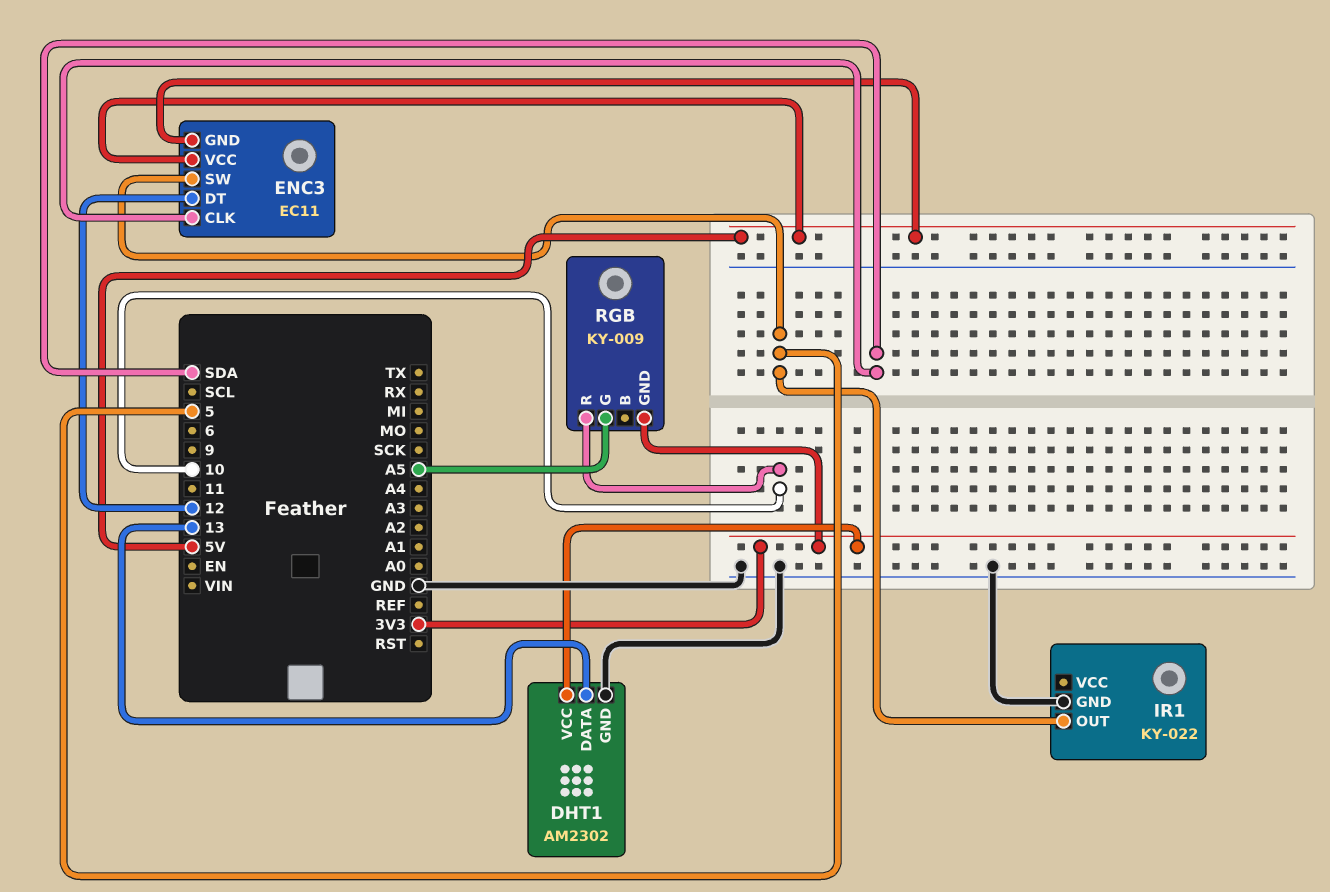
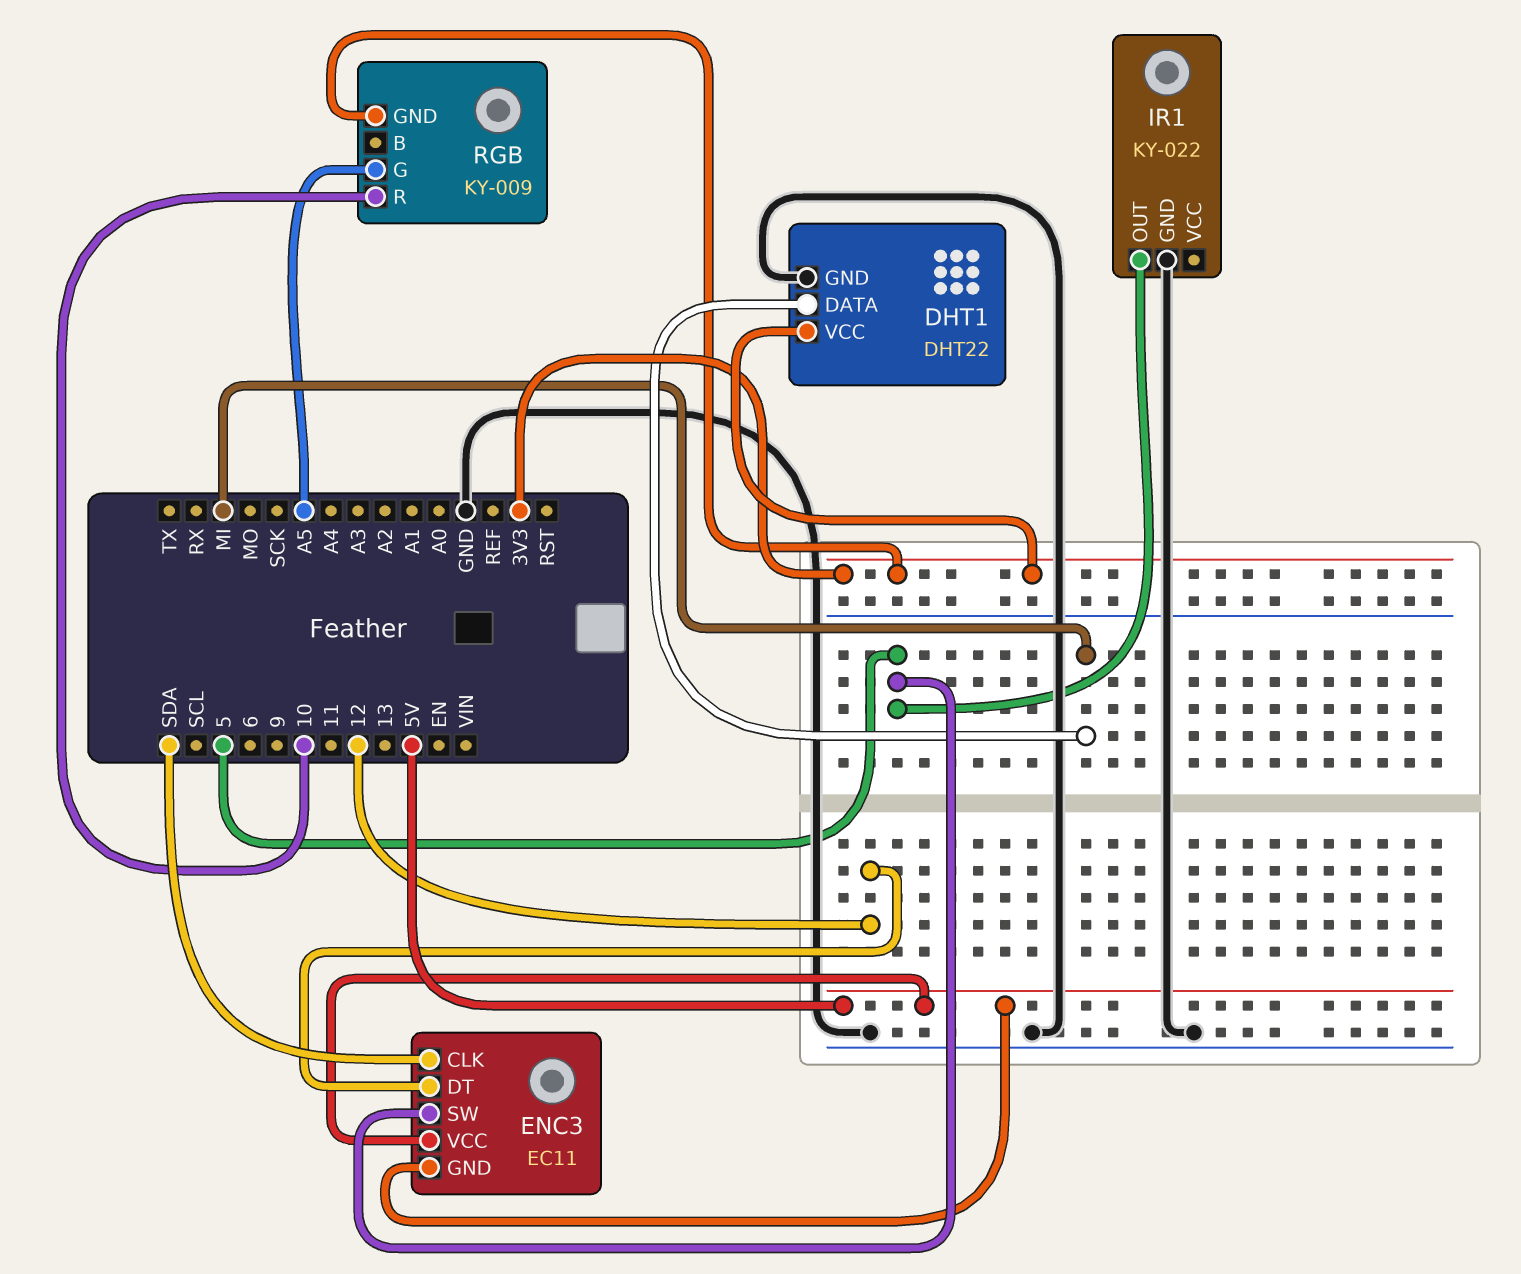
DHT1: AM2302 -> DHT22
DHT1 pin DATA: 13 -> MI

